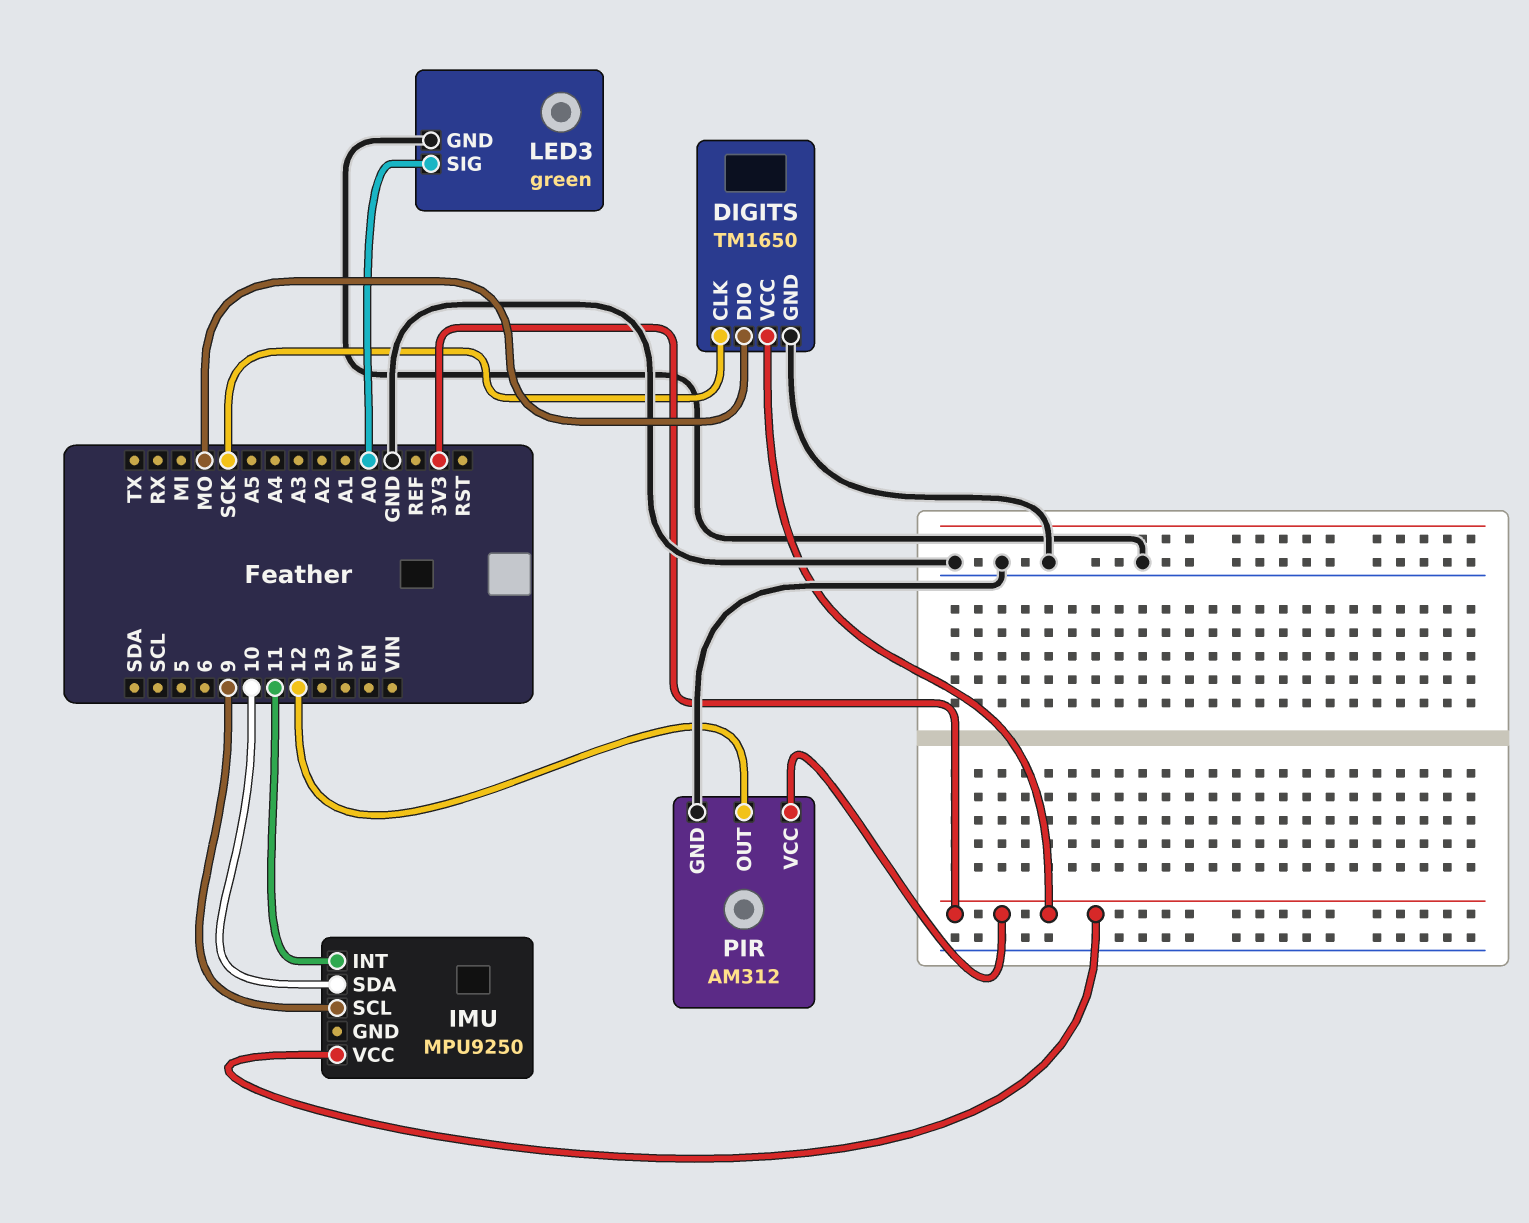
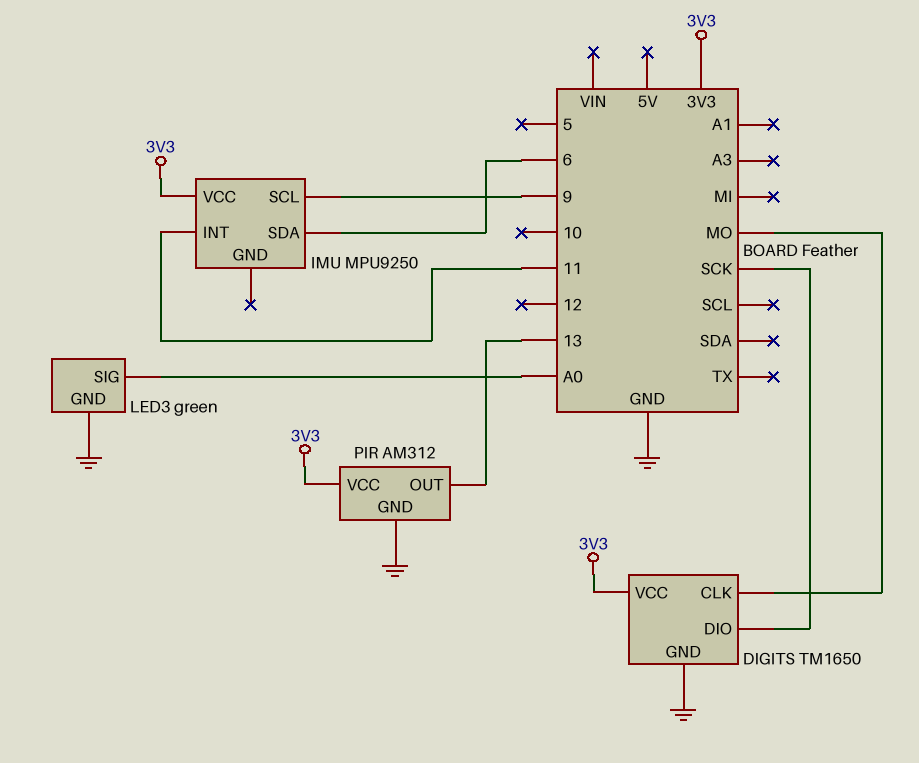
DIGITS pin CLK: SCK -> MO
DIGITS pin DIO: MO -> SCK
IMU pin SDA: 10 -> 6
PIR pin OUT: 12 -> 13

